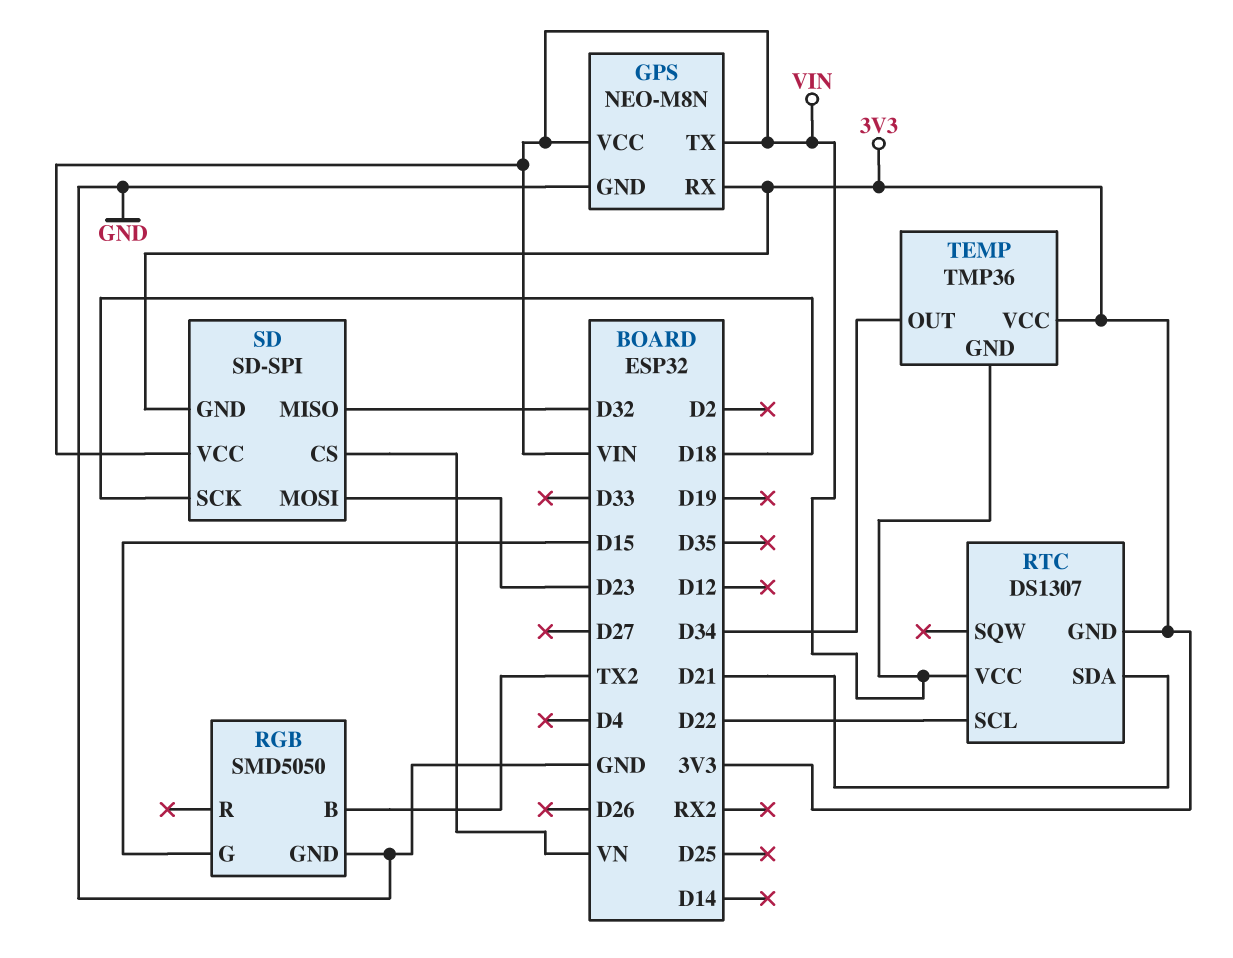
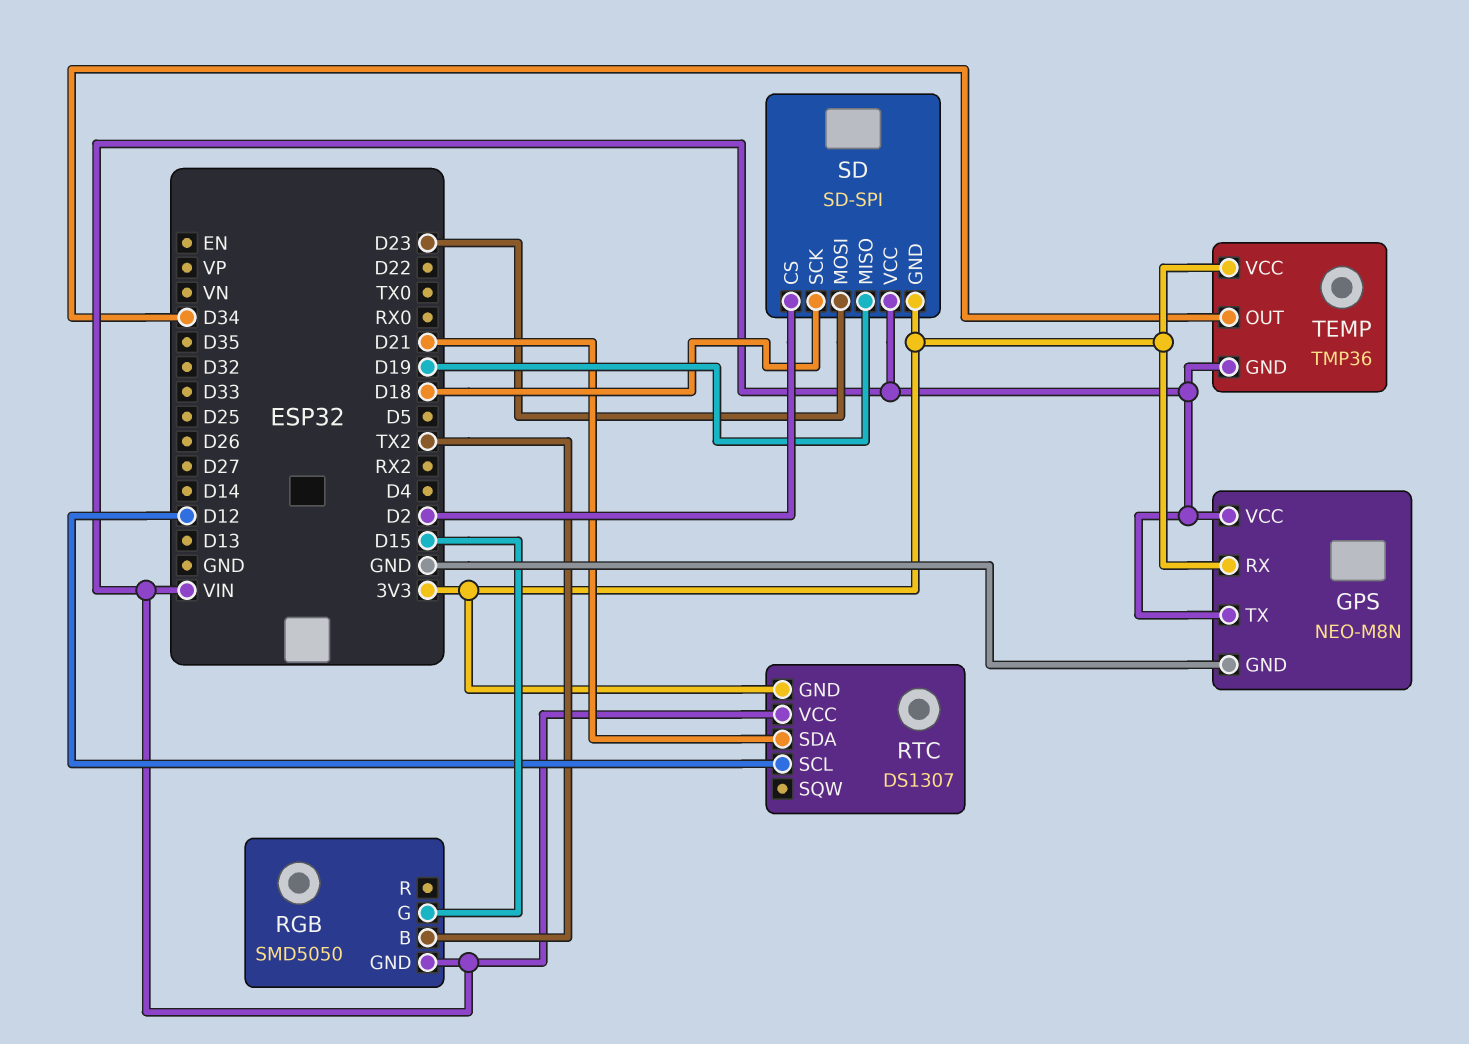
RGB pin GND: GND -> VIN
RTC pin SCL: D22 -> D12
SD pin CS: VN -> D2
SD pin MISO: D32 -> D19

